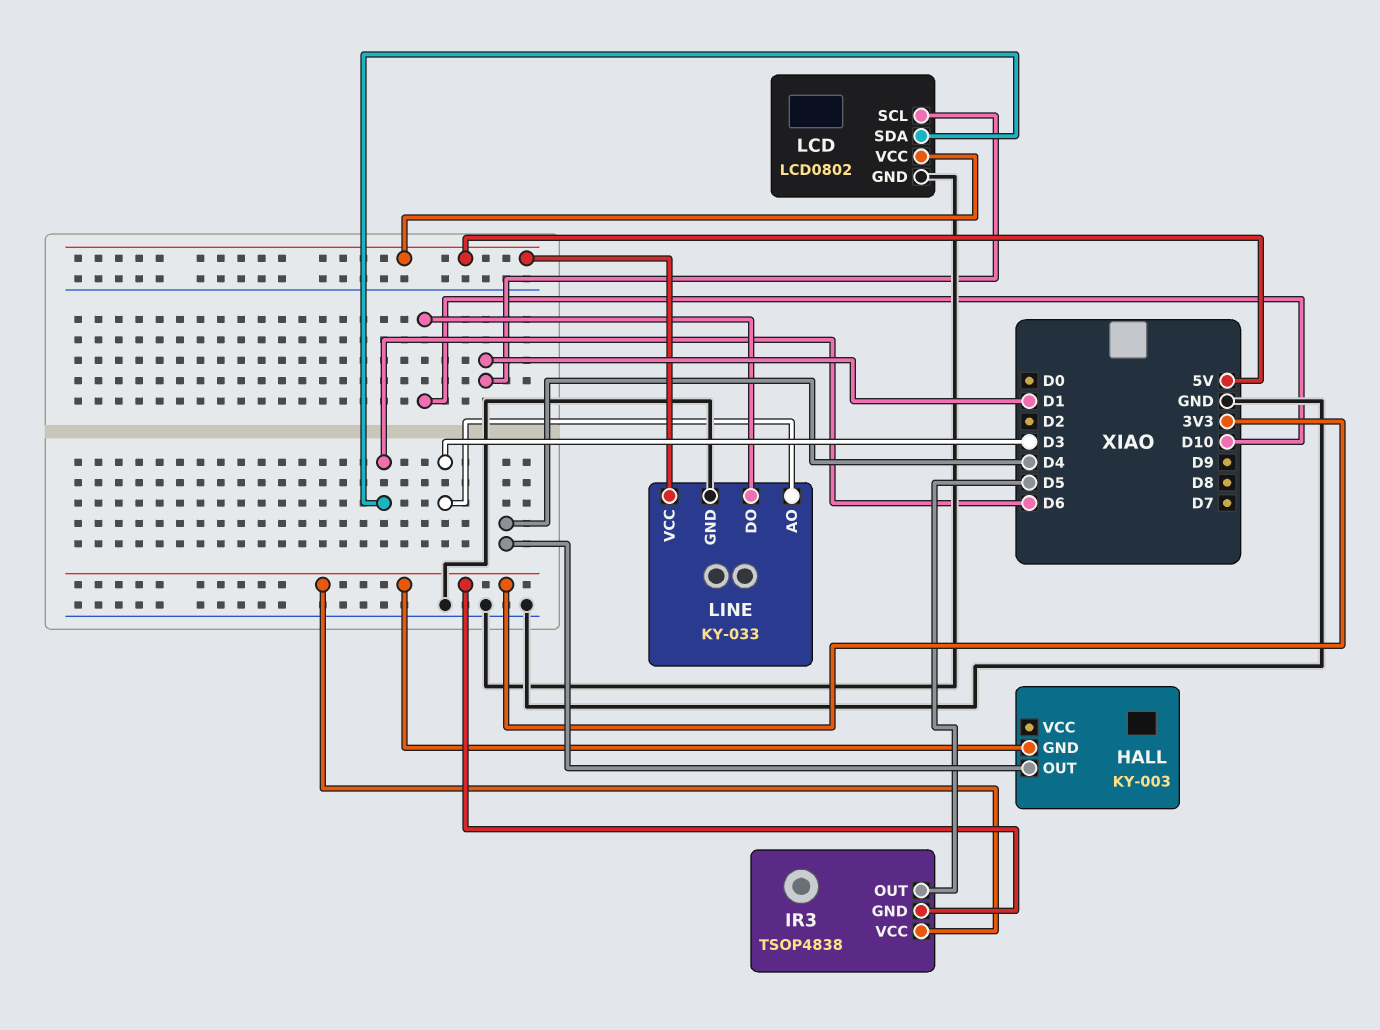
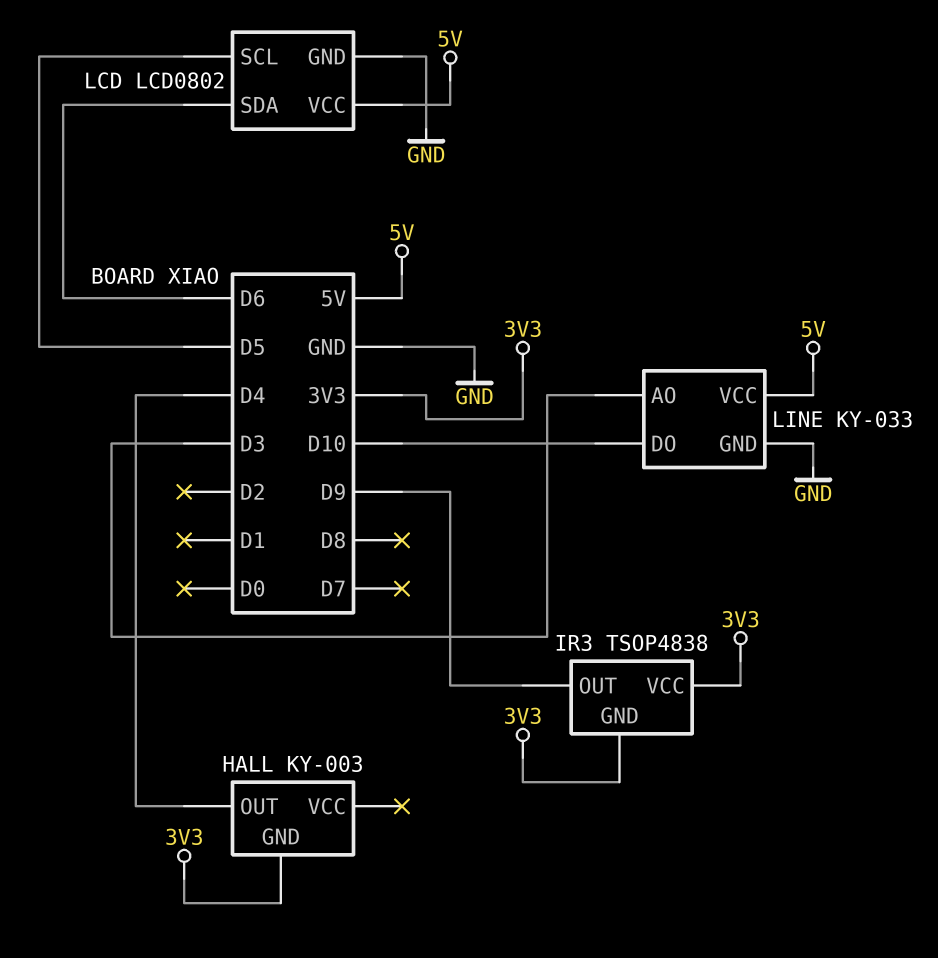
IR3 pin OUT: D5 -> D9
LCD pin SCL: D1 -> D5

